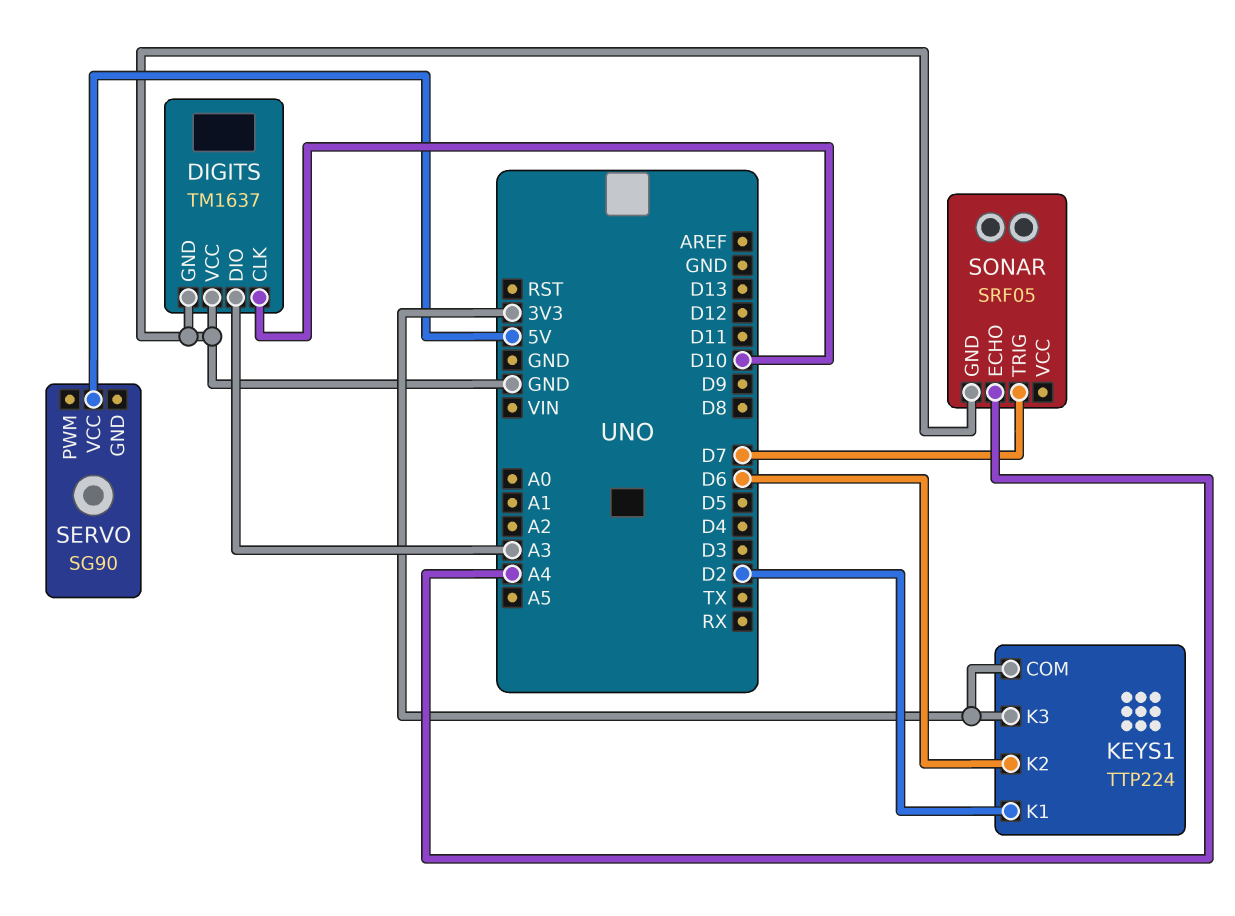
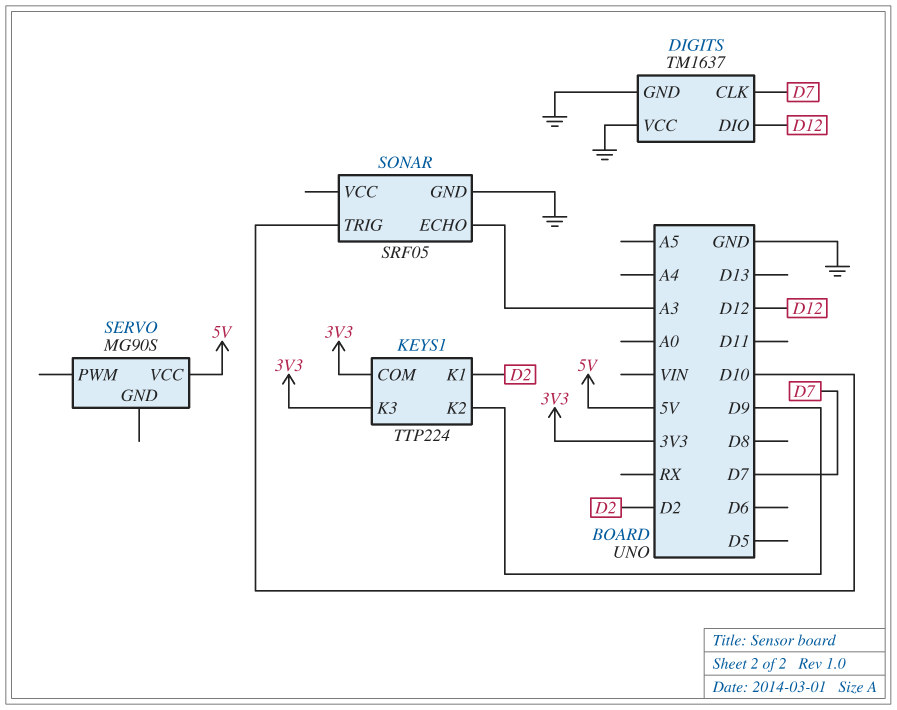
DIGITS pin CLK: D10 -> D7
DIGITS pin DIO: A3 -> D12
KEYS1 pin K2: D6 -> D9
SERVO: SG90 -> MG90S
SONAR pin ECHO: A4 -> A3
SONAR pin TRIG: D7 -> D10

